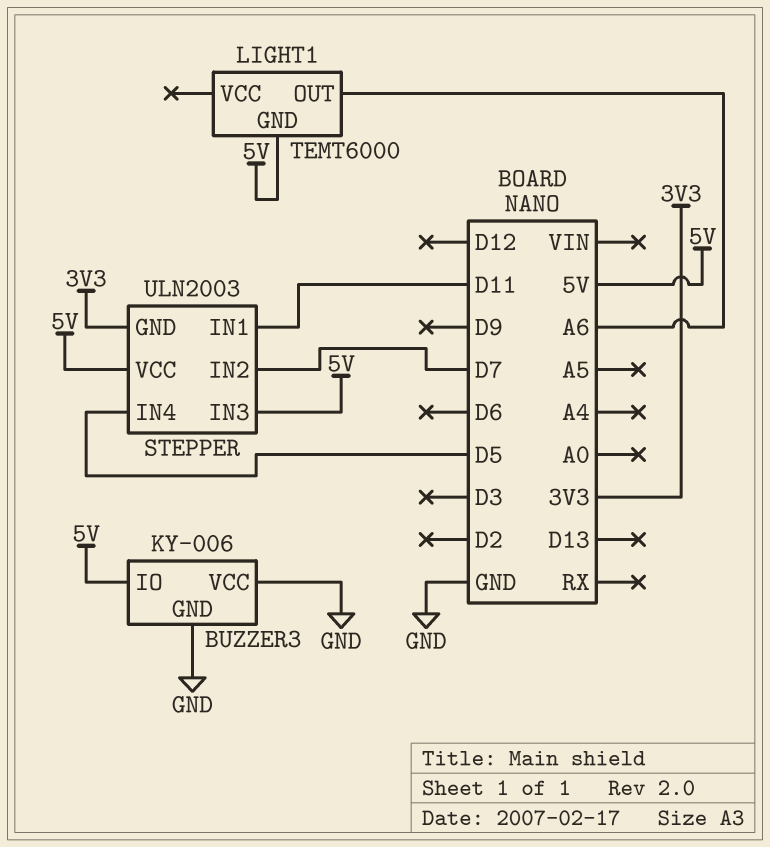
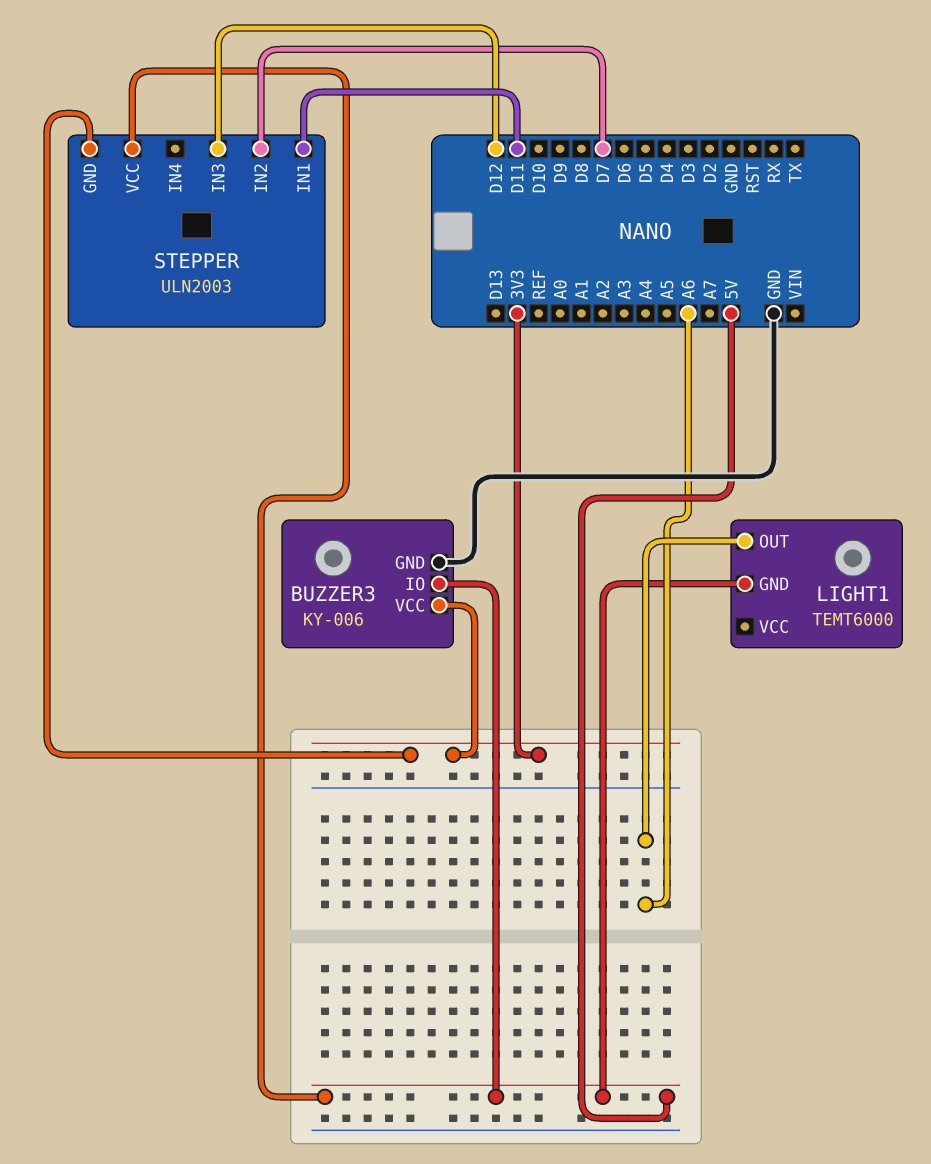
BUZZER3 pin VCC: GND -> 3V3
STEPPER pin IN3: 5V -> D12
STEPPER pin IN4: D5 -> none

